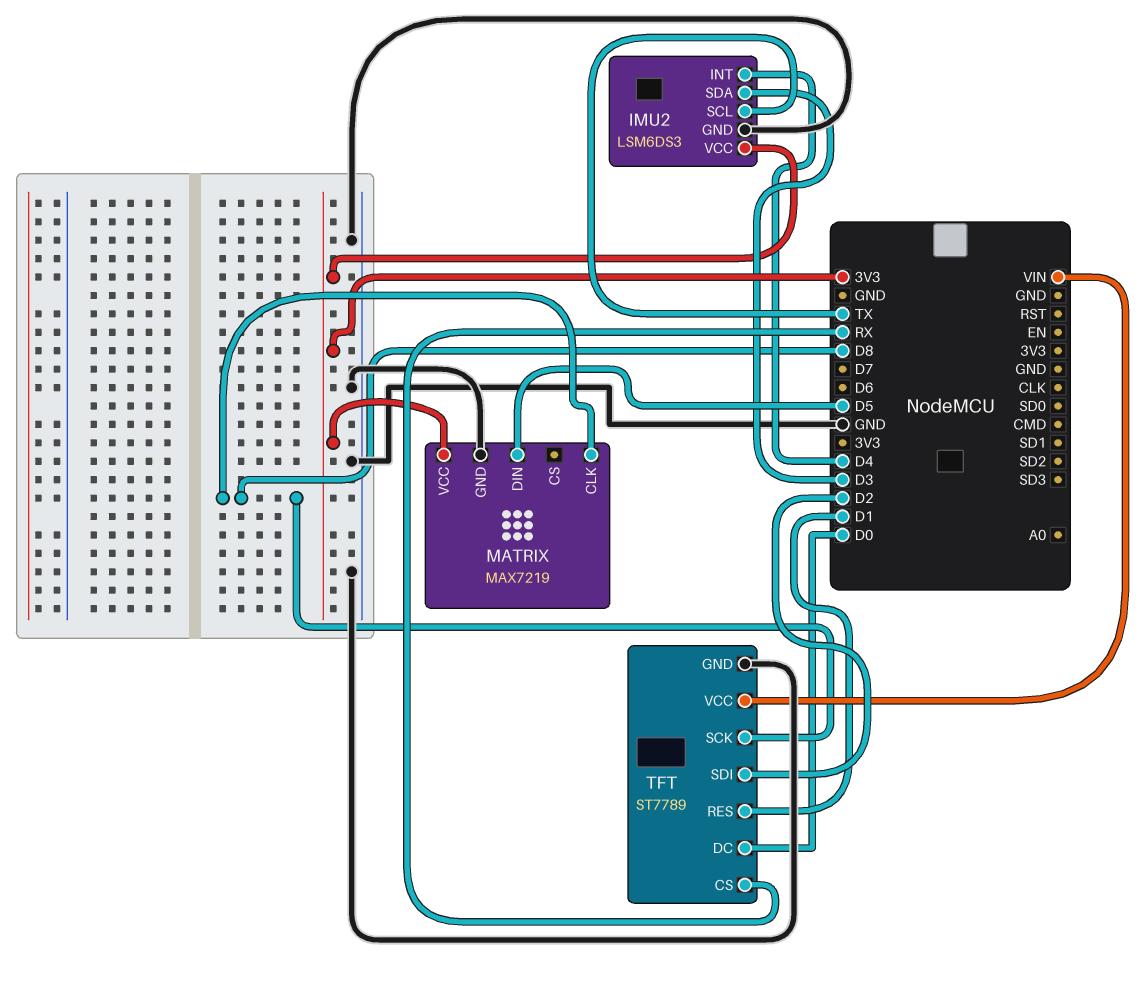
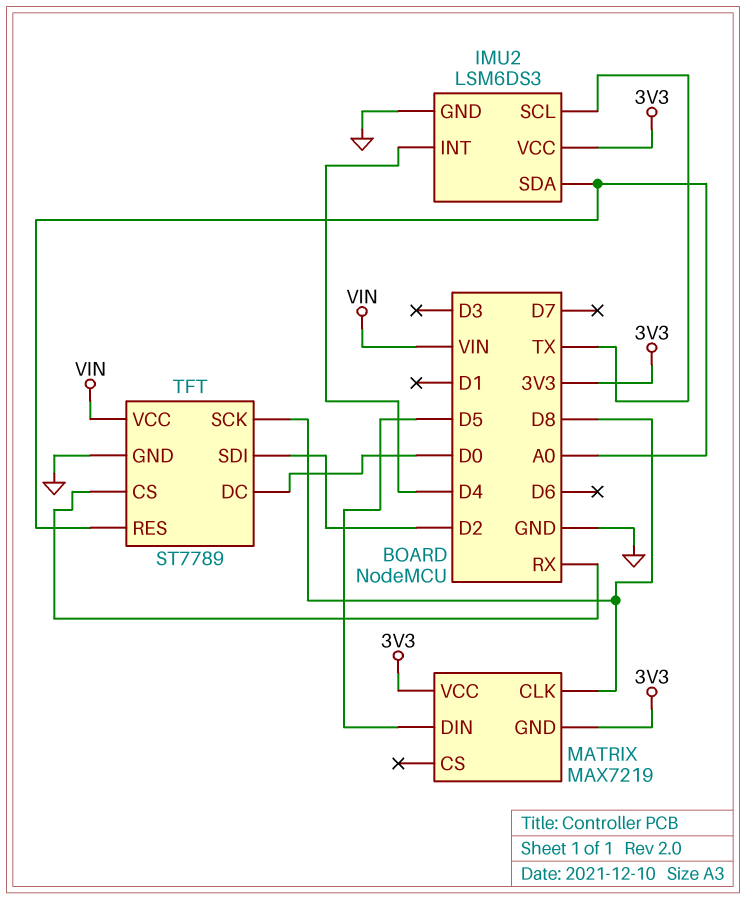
IMU2 pin SDA: D3 -> A0
MATRIX pin GND: GND -> 3V3
TFT pin RES: D1 -> A0

